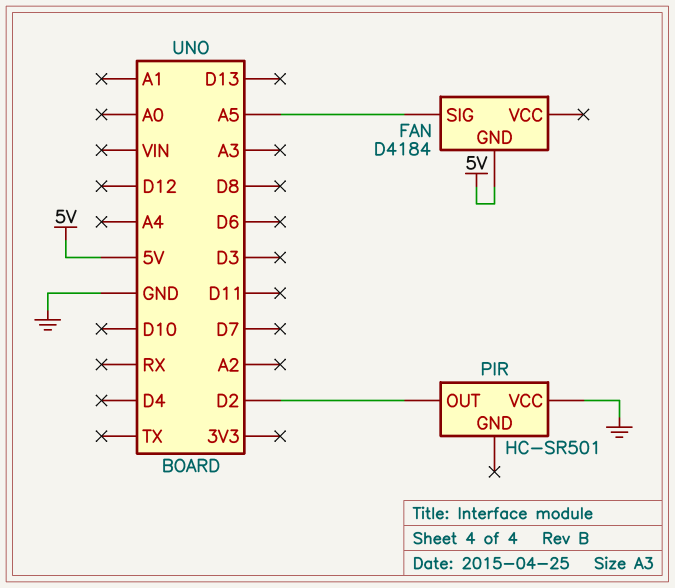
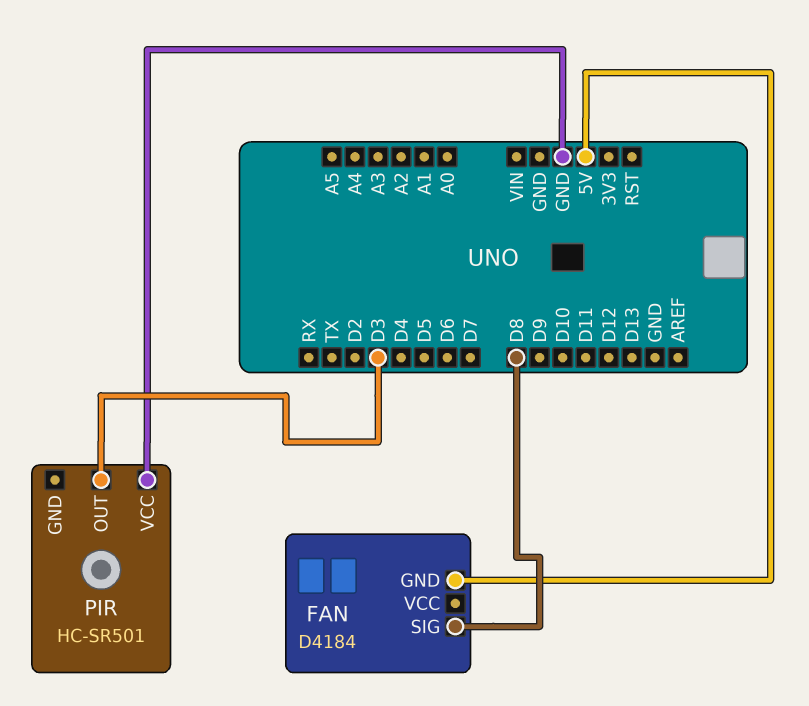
FAN pin SIG: A5 -> D8
PIR pin OUT: D2 -> D3

